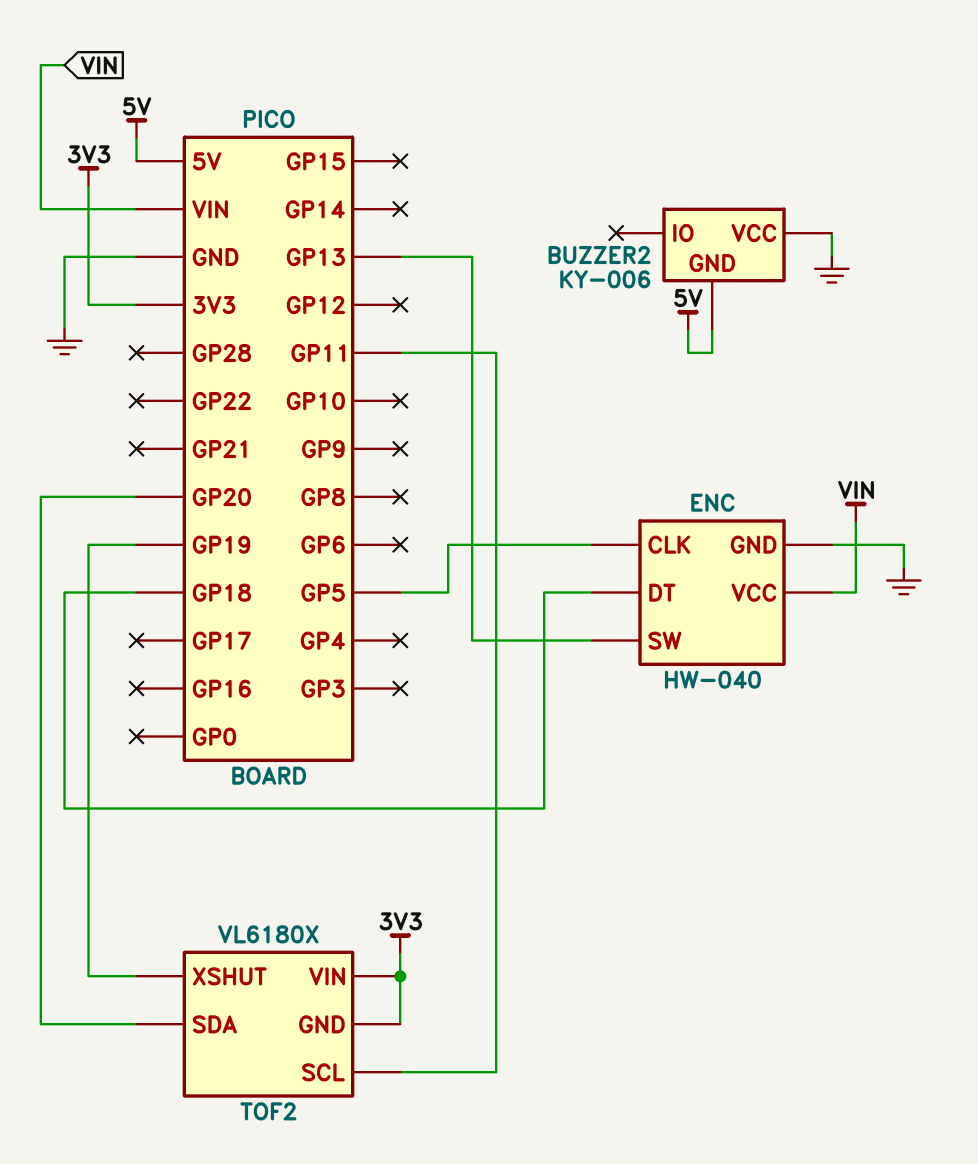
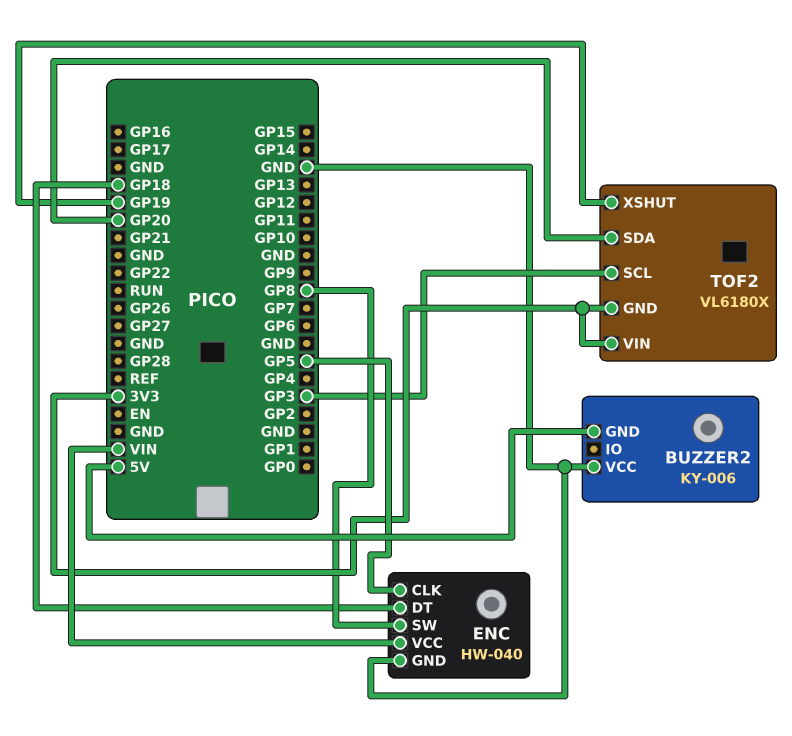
ENC pin SW: GP13 -> GP8
TOF2 pin SCL: GP11 -> GP3

